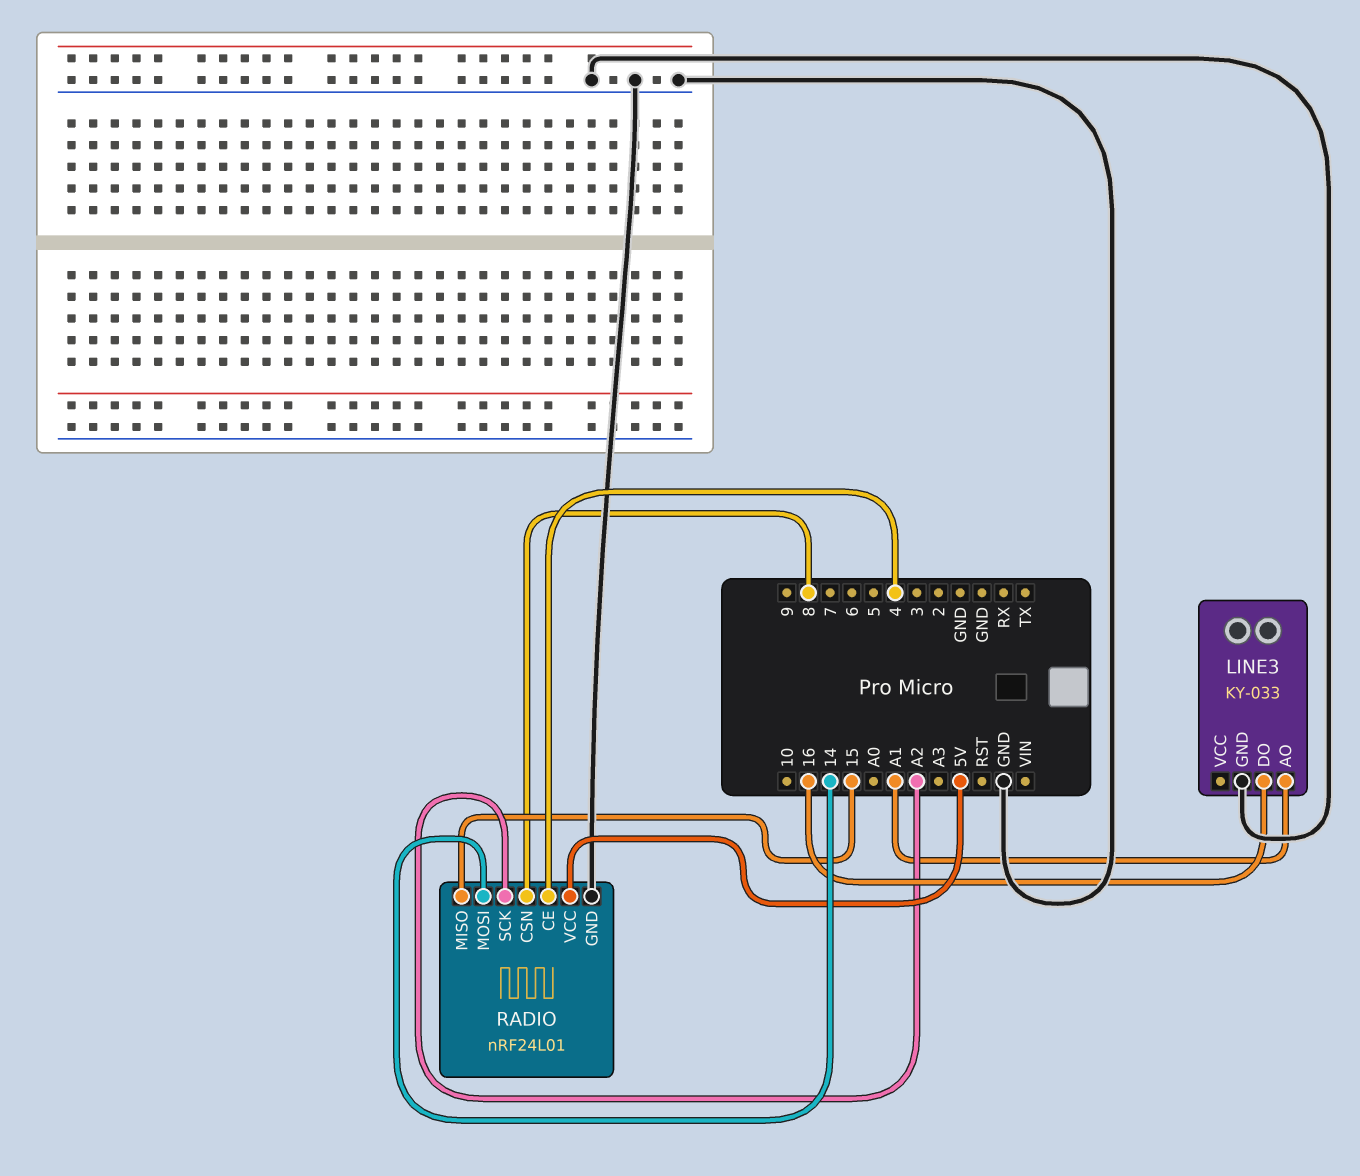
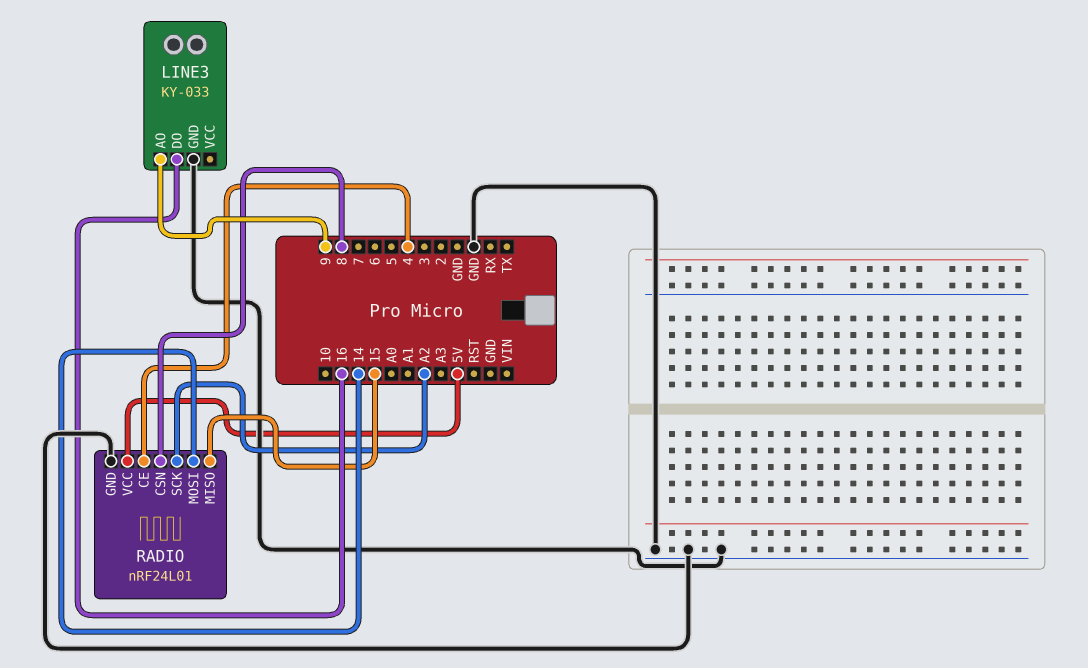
LINE3 pin AO: A1 -> 9

